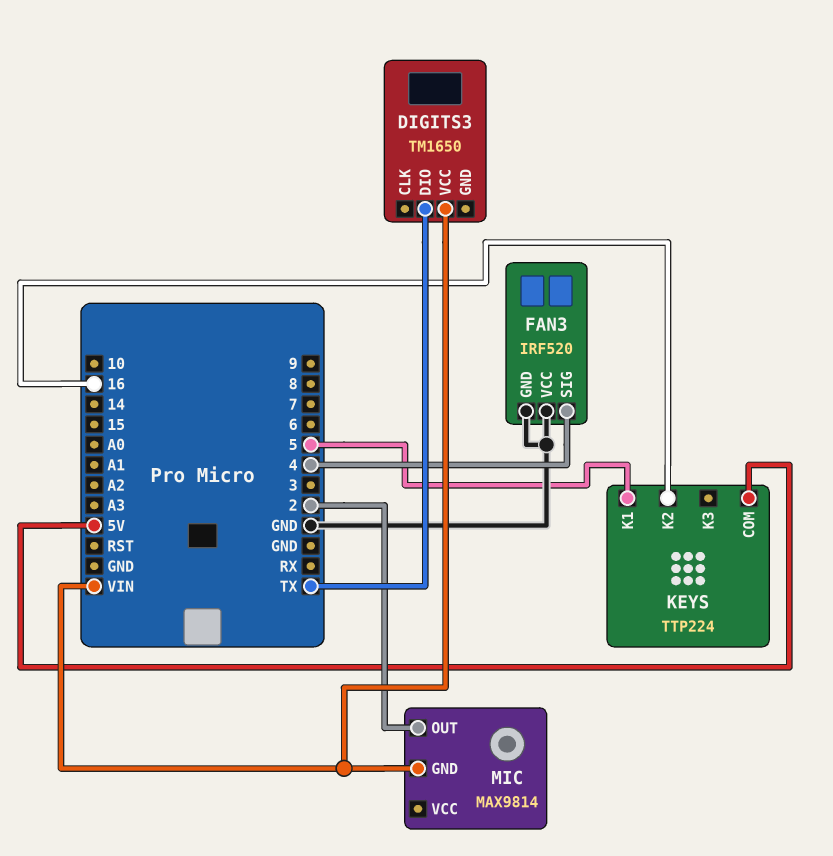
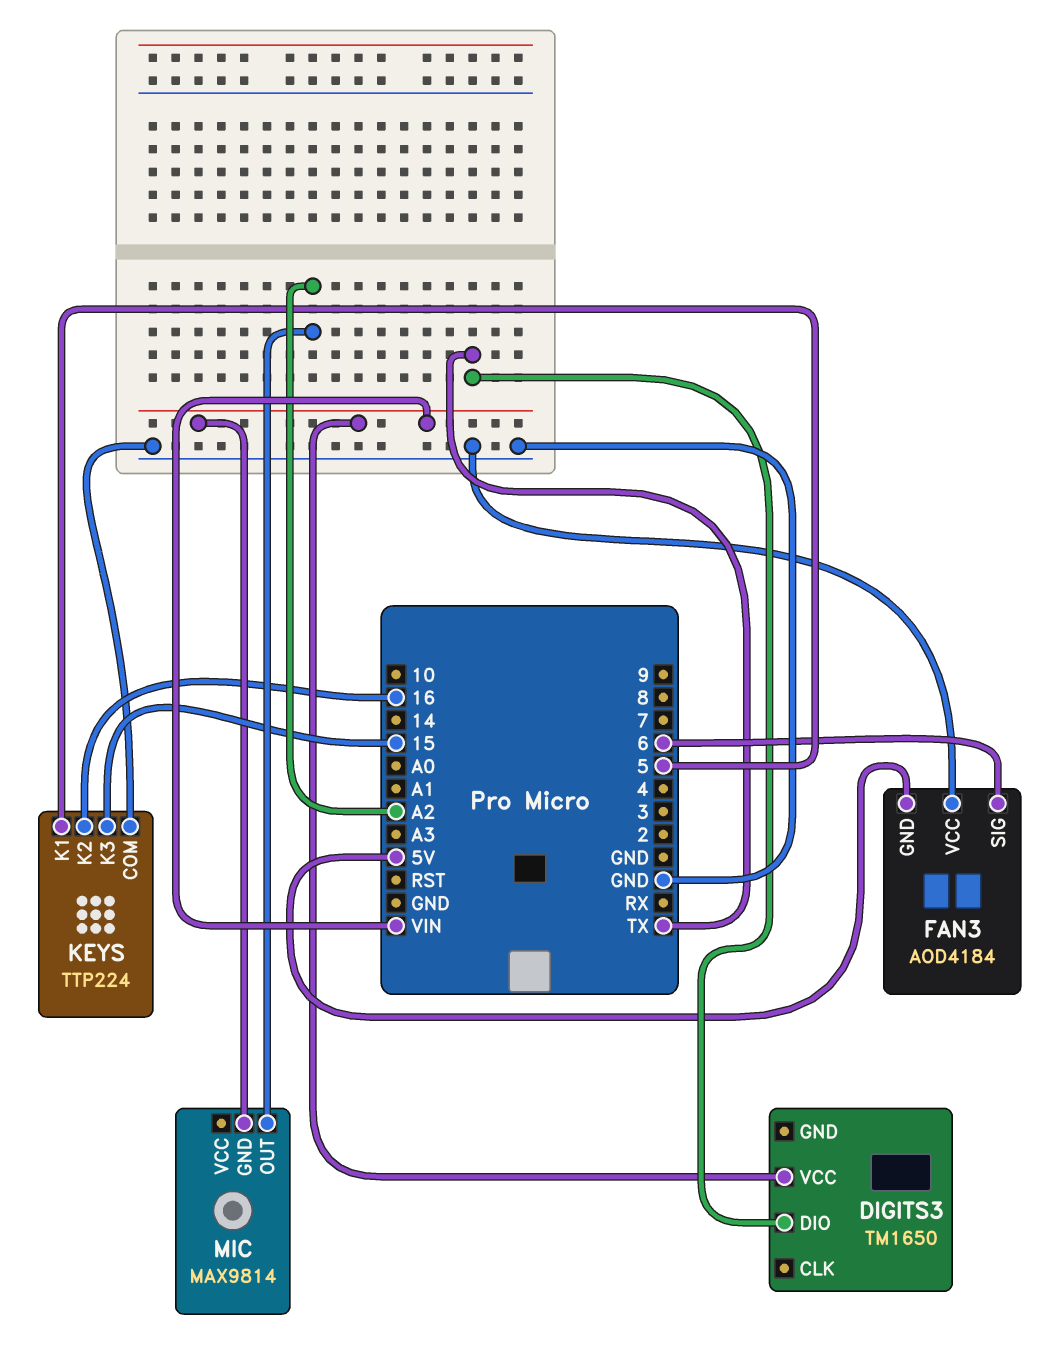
FAN3: IRF520 -> AOD4184
FAN3 pin GND: GND -> 5V
FAN3 pin SIG: 4 -> 6
KEYS pin COM: 5V -> GND
KEYS pin K3: none -> 15
MIC pin OUT: 2 -> A2

